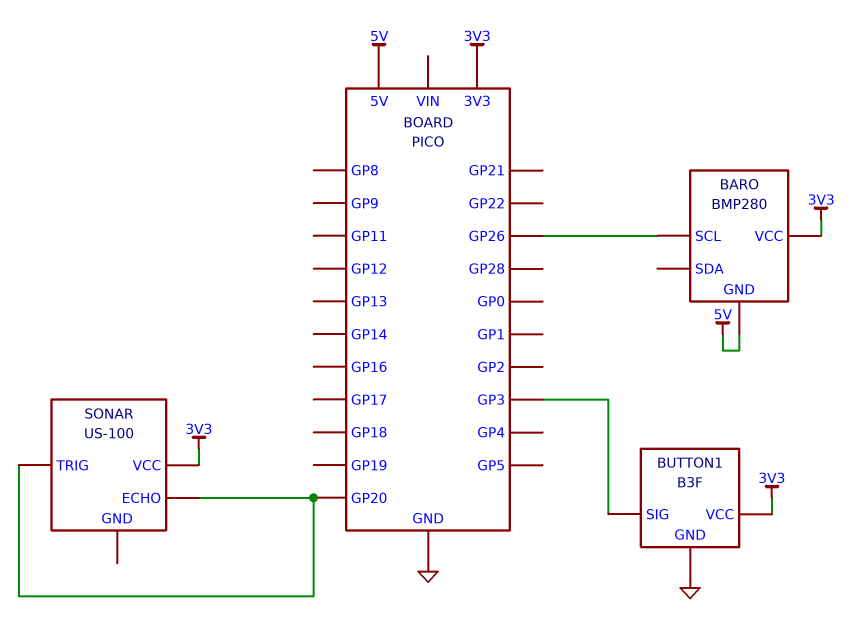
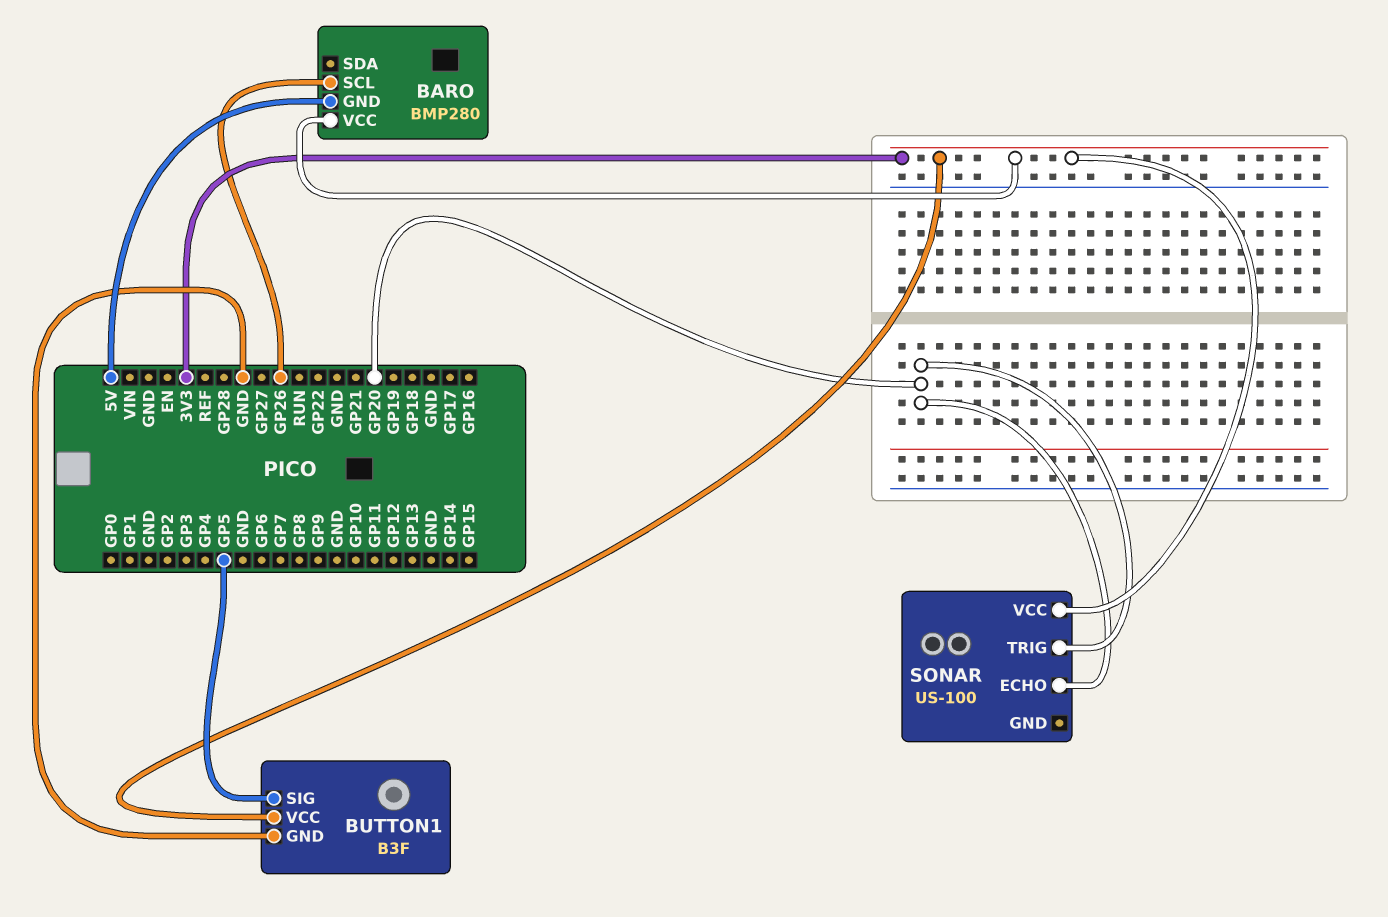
BUTTON1 pin SIG: GP3 -> GP5

